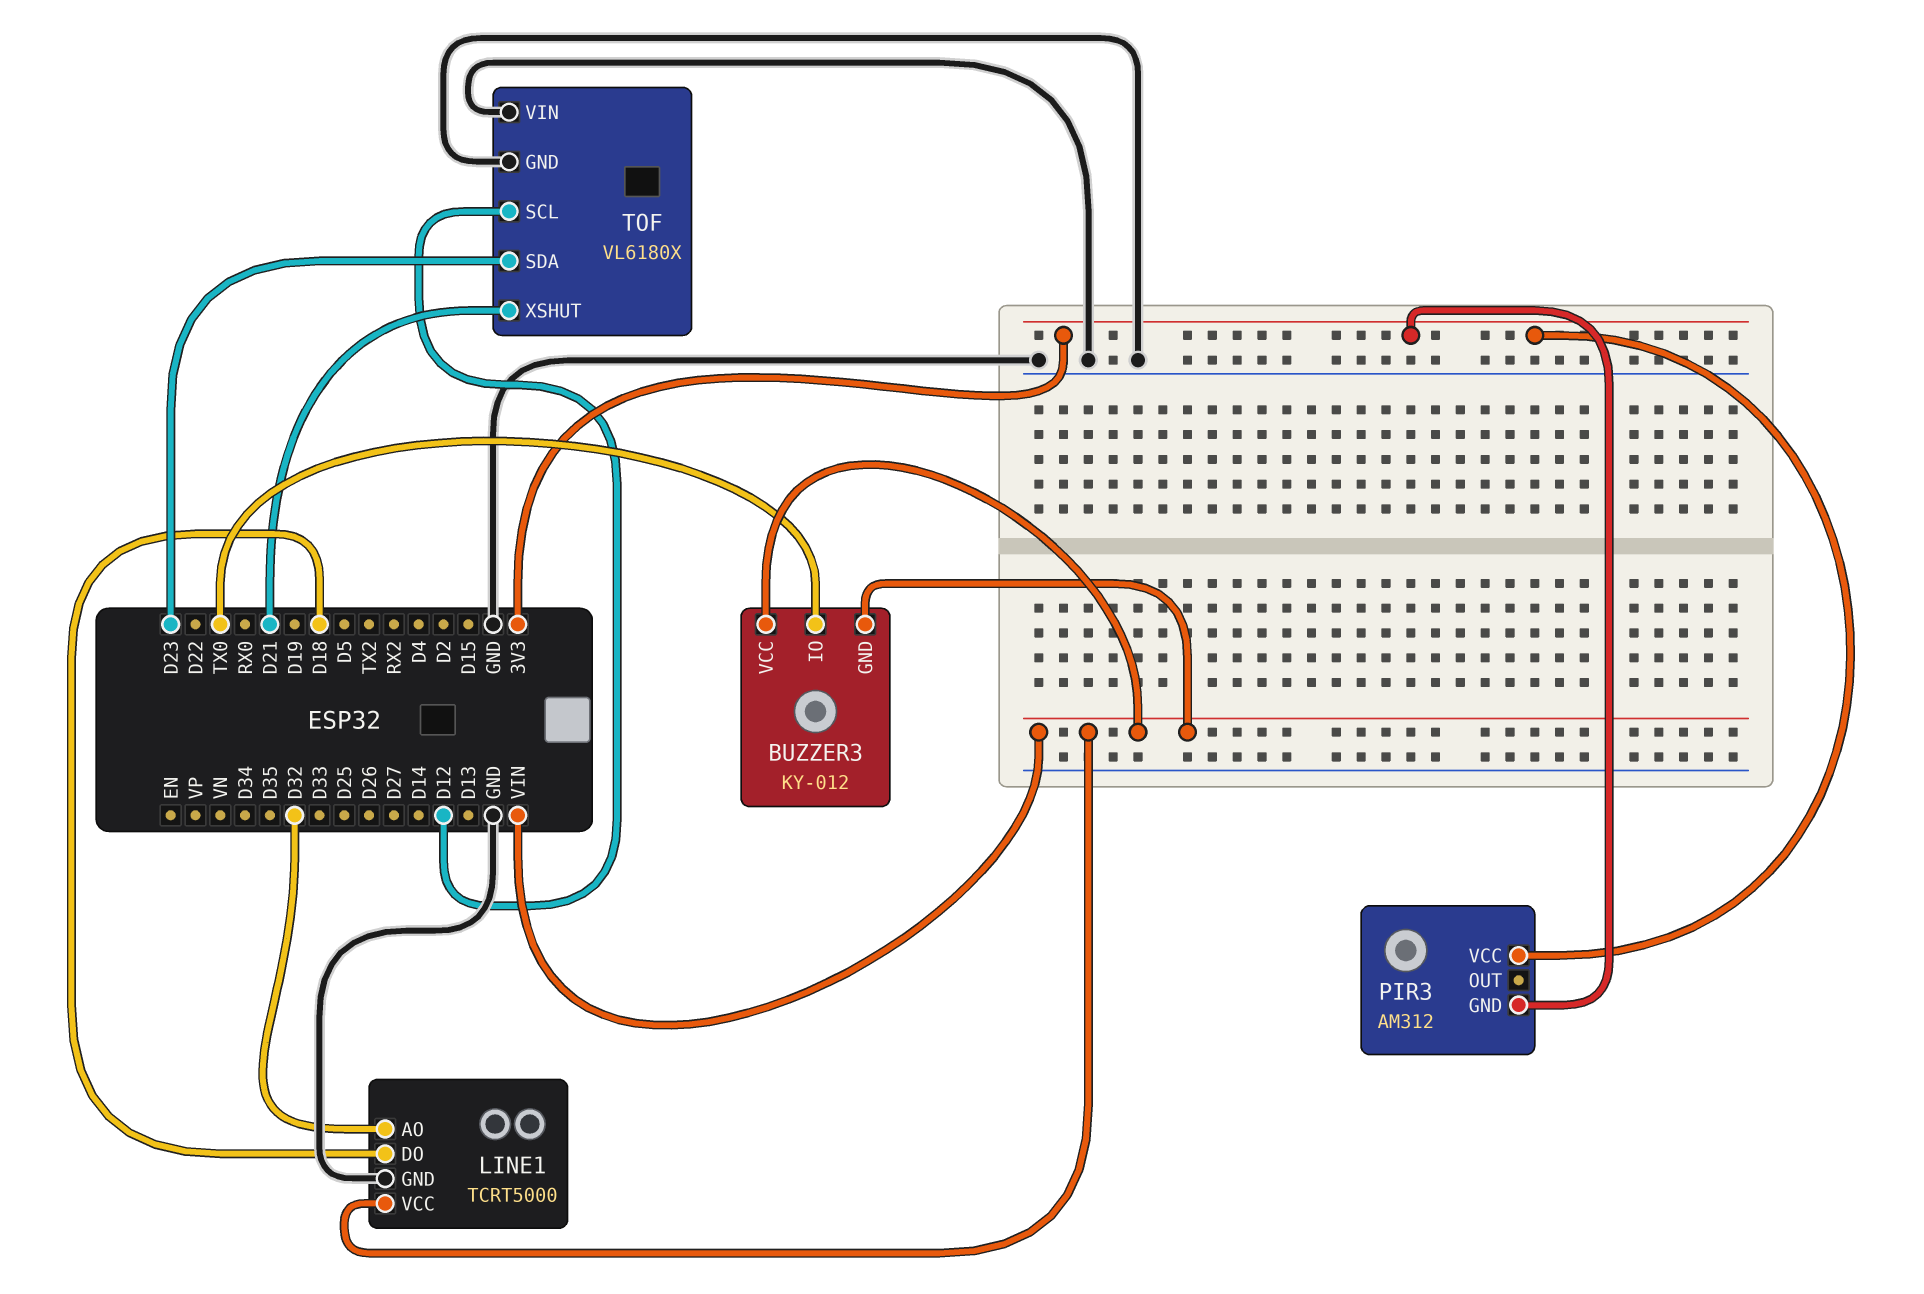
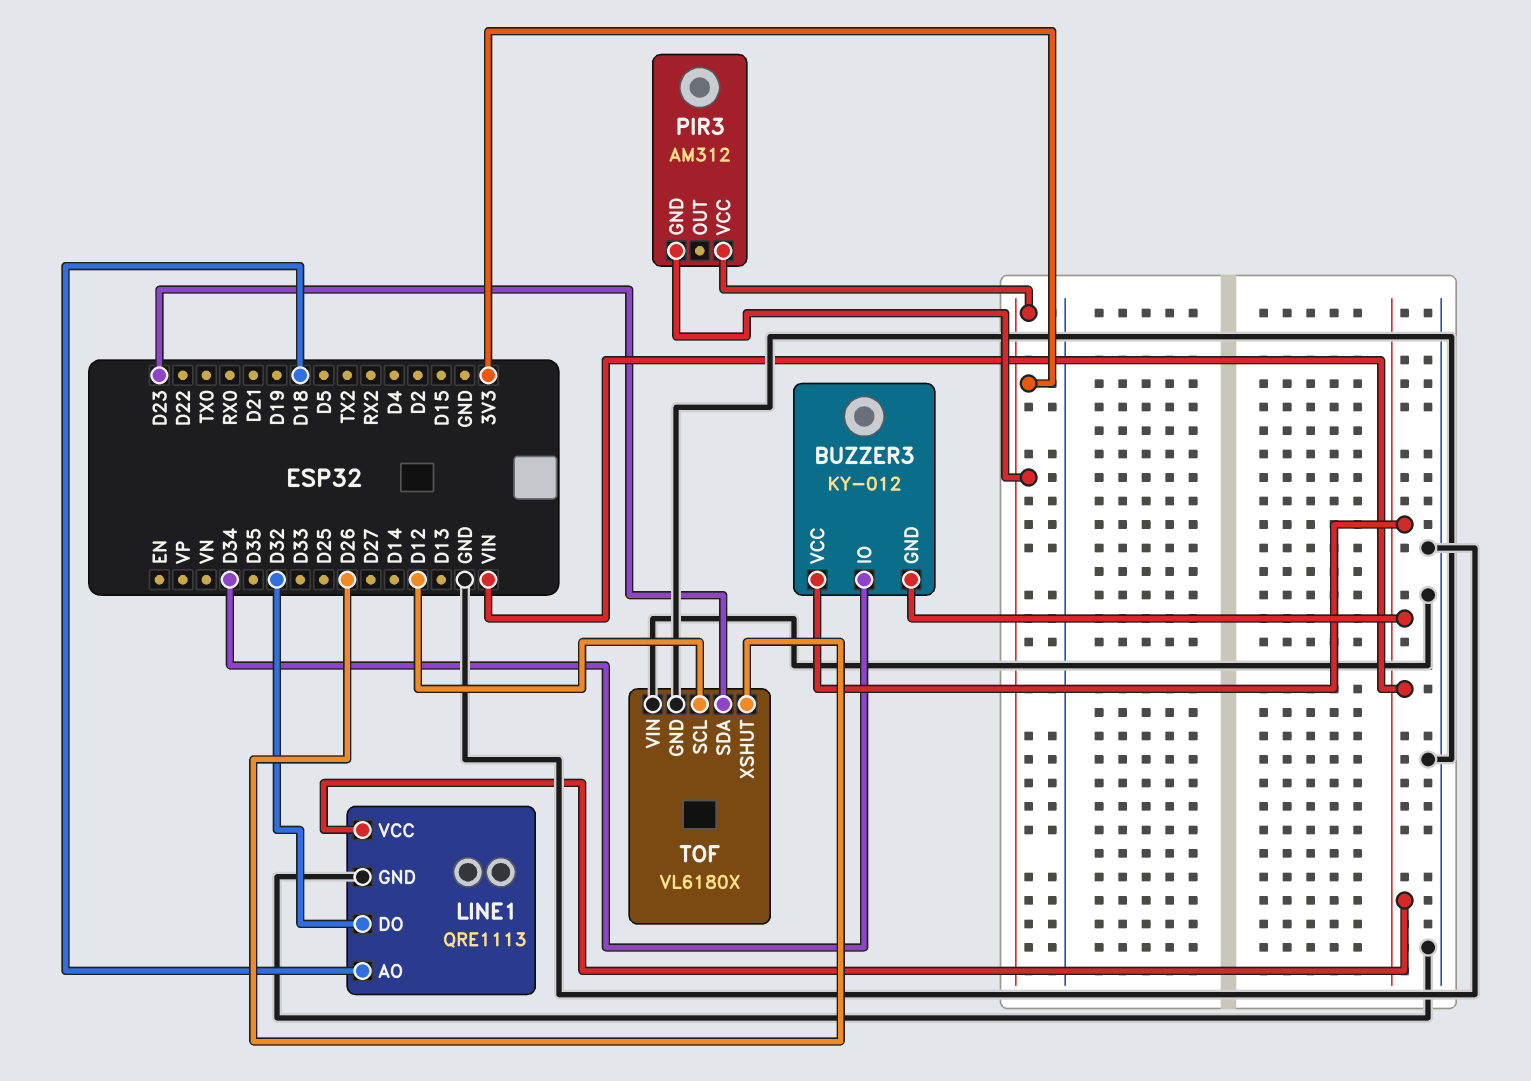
BUZZER3 pin IO: TX0 -> D34
LINE1: TCRT5000 -> QRE1113
LINE1 pin AO: D32 -> D18
LINE1 pin DO: D18 -> D32
TOF pin XSHUT: D21 -> D26

